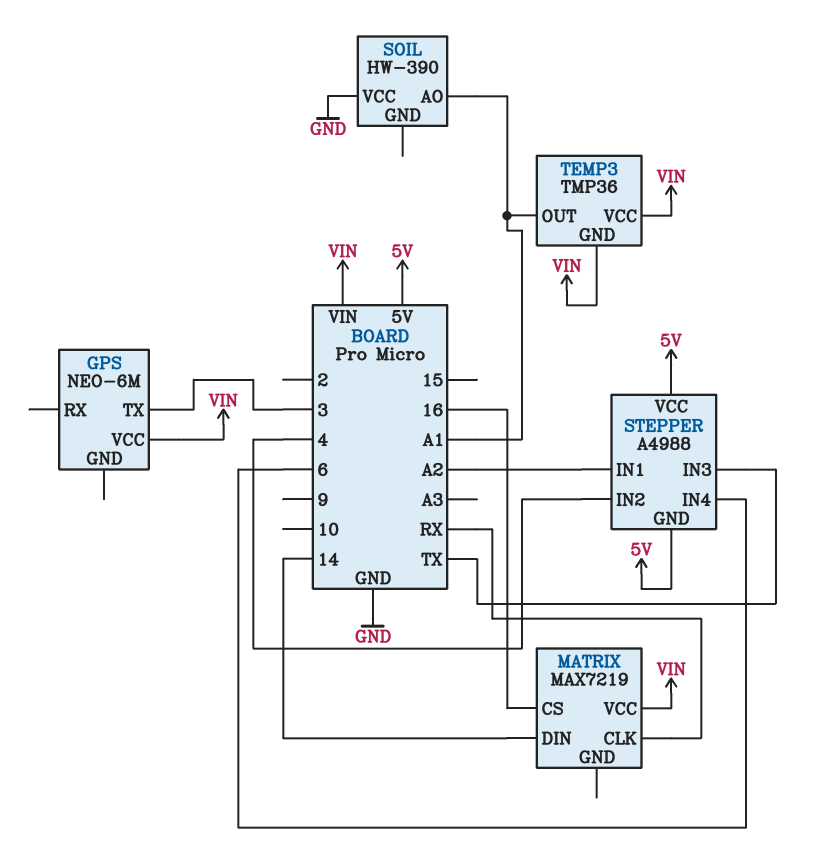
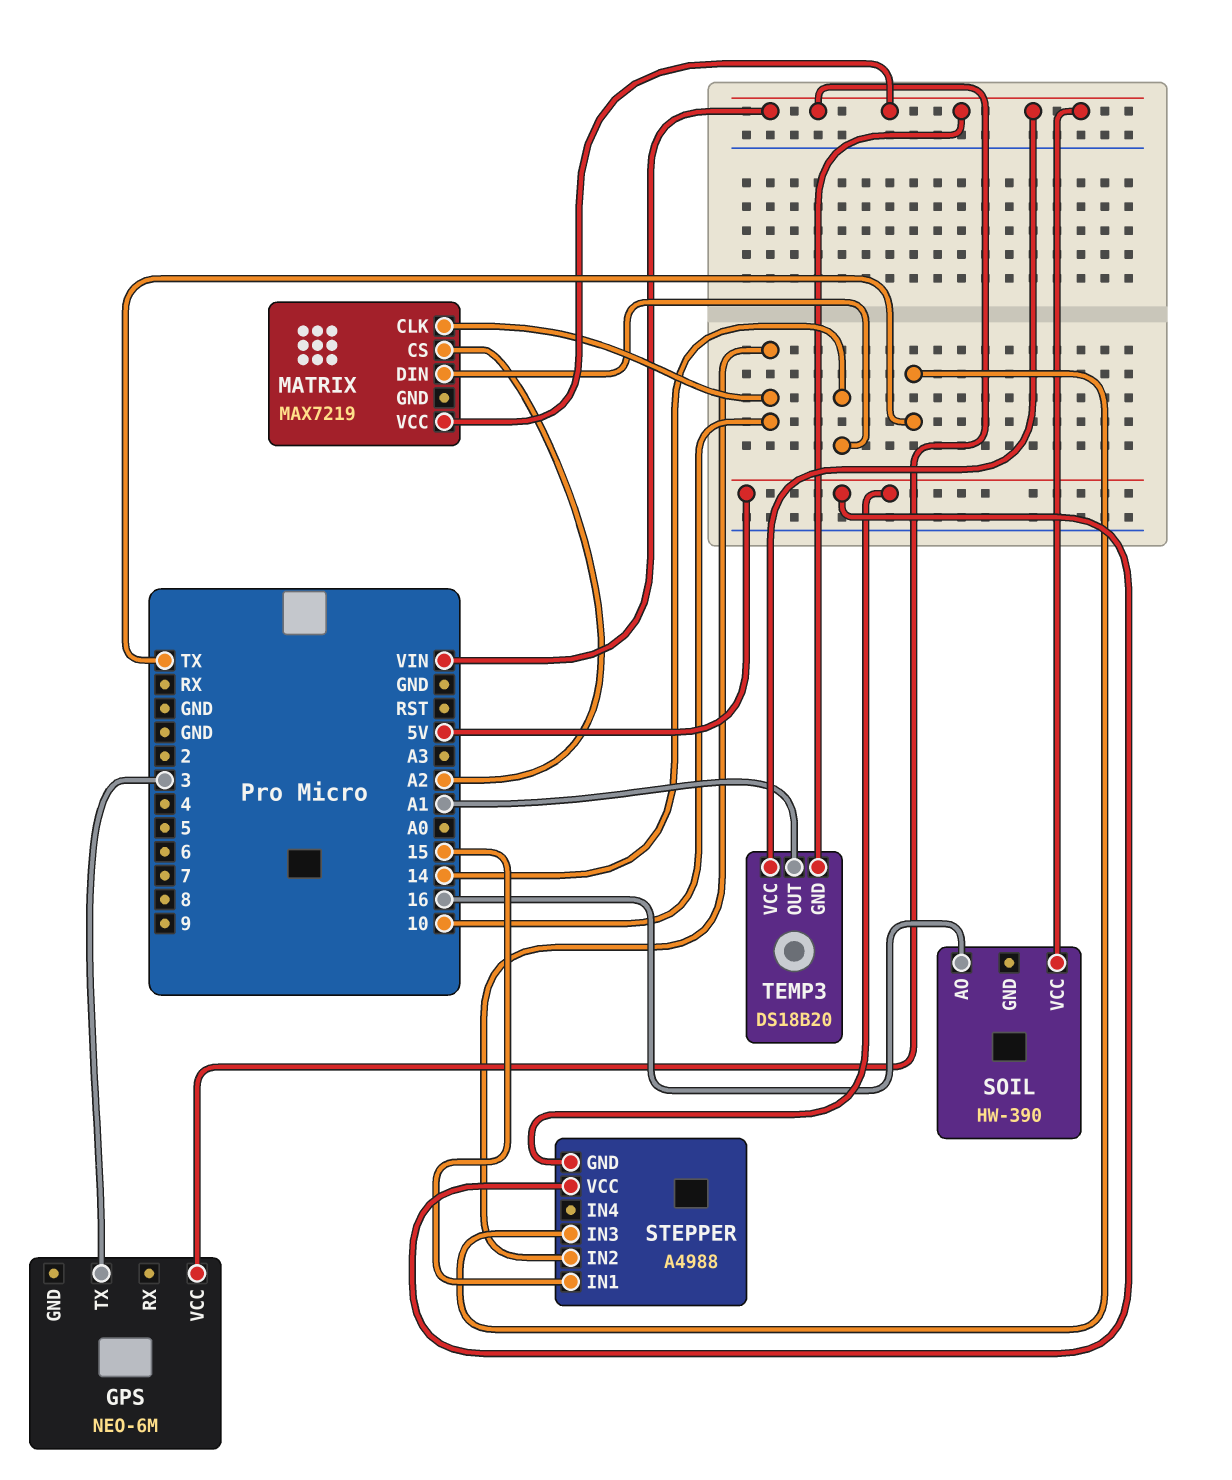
MATRIX pin CLK: RX -> 10
MATRIX pin CS: 16 -> A2
SOIL pin AO: A1 -> 16
SOIL pin VCC: GND -> VIN
STEPPER pin IN1: A2 -> 15
STEPPER pin IN2: 4 -> 10
STEPPER pin IN4: 6 -> none
TEMP3: TMP36 -> DS18B20

